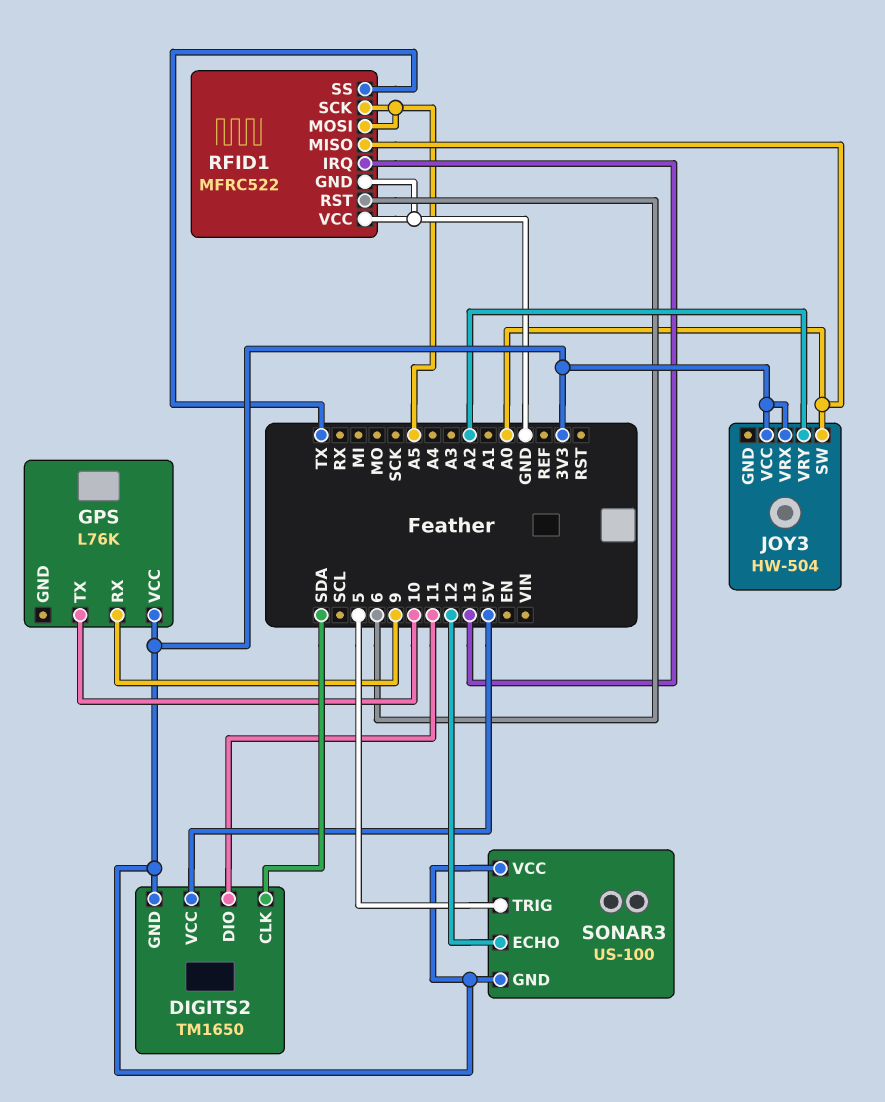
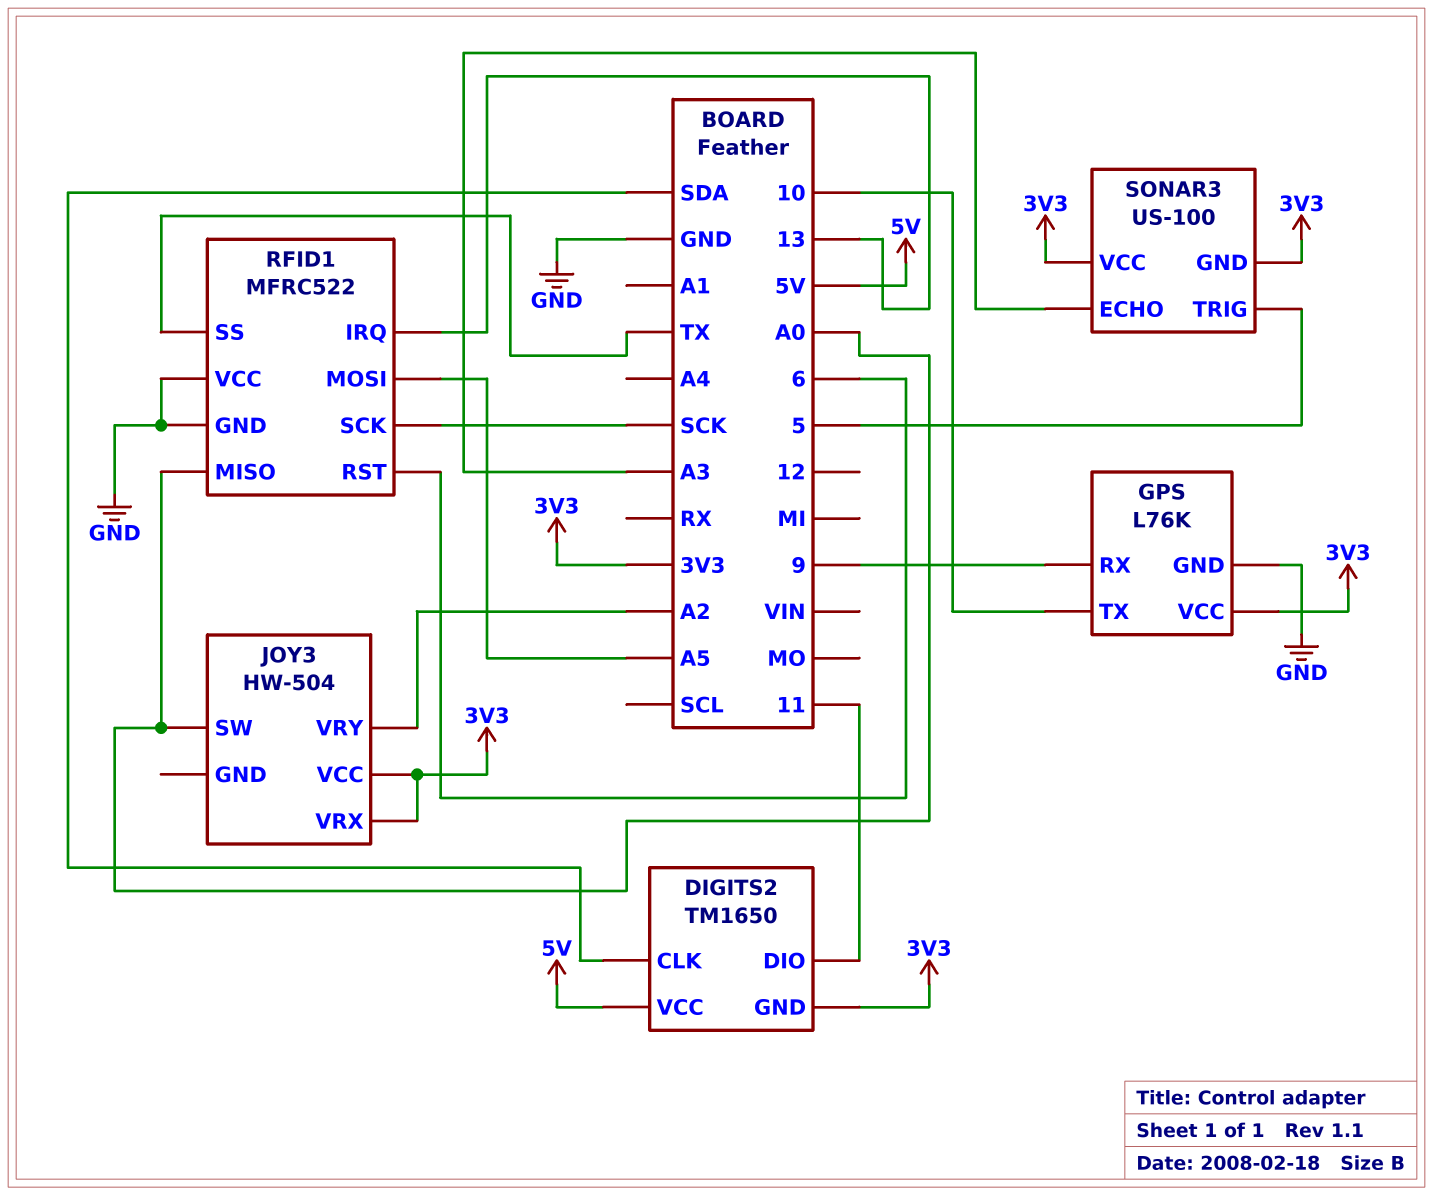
GPS pin GND: none -> GND
RFID1 pin SCK: A5 -> SCK
SONAR3 pin ECHO: 12 -> A3

